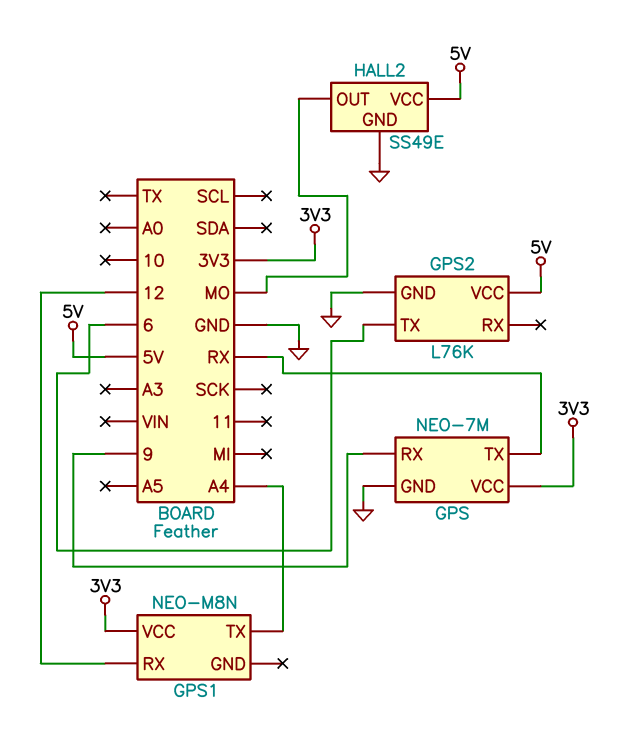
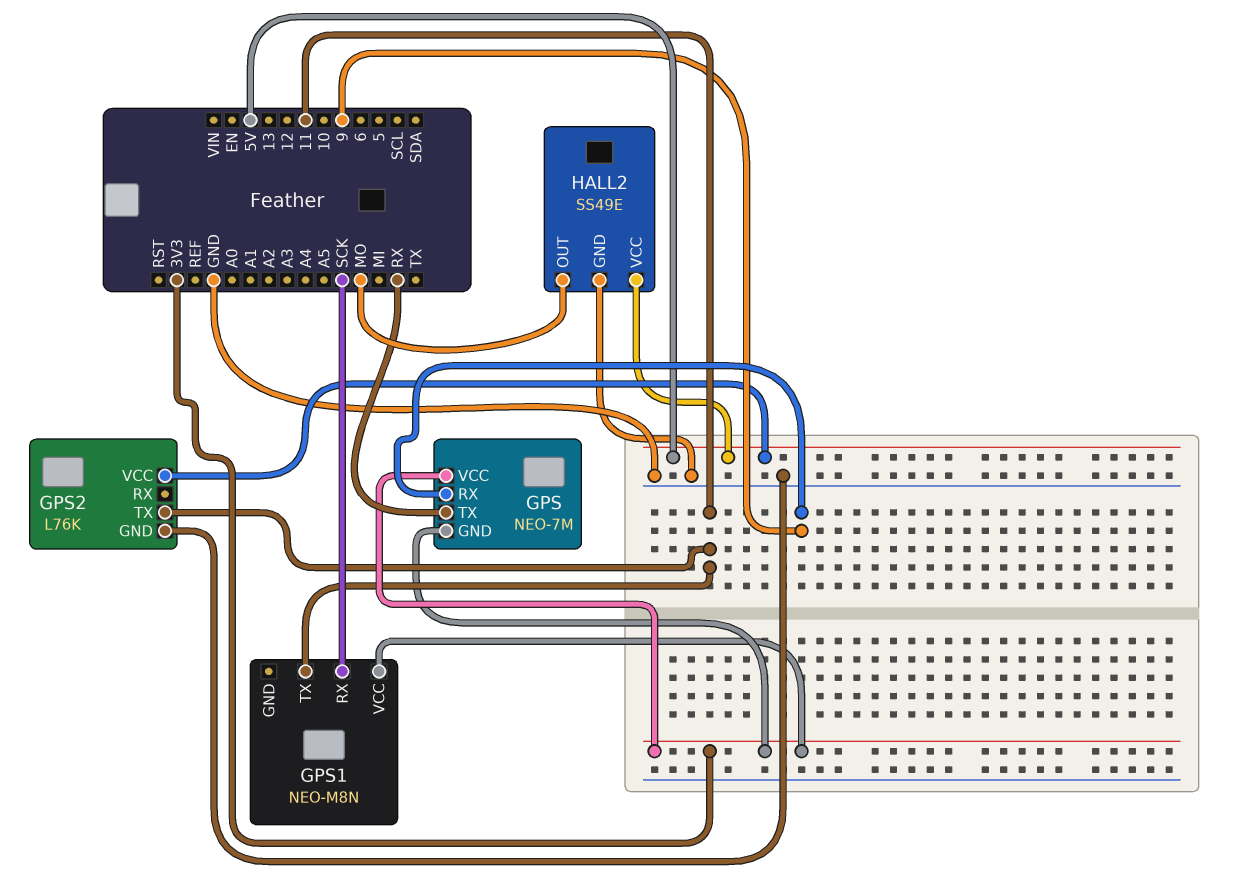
GPS pin GND: GND -> 3V3
GPS1 pin RX: 12 -> SCK
GPS1 pin TX: A4 -> 11
GPS2 pin TX: 6 -> 11

